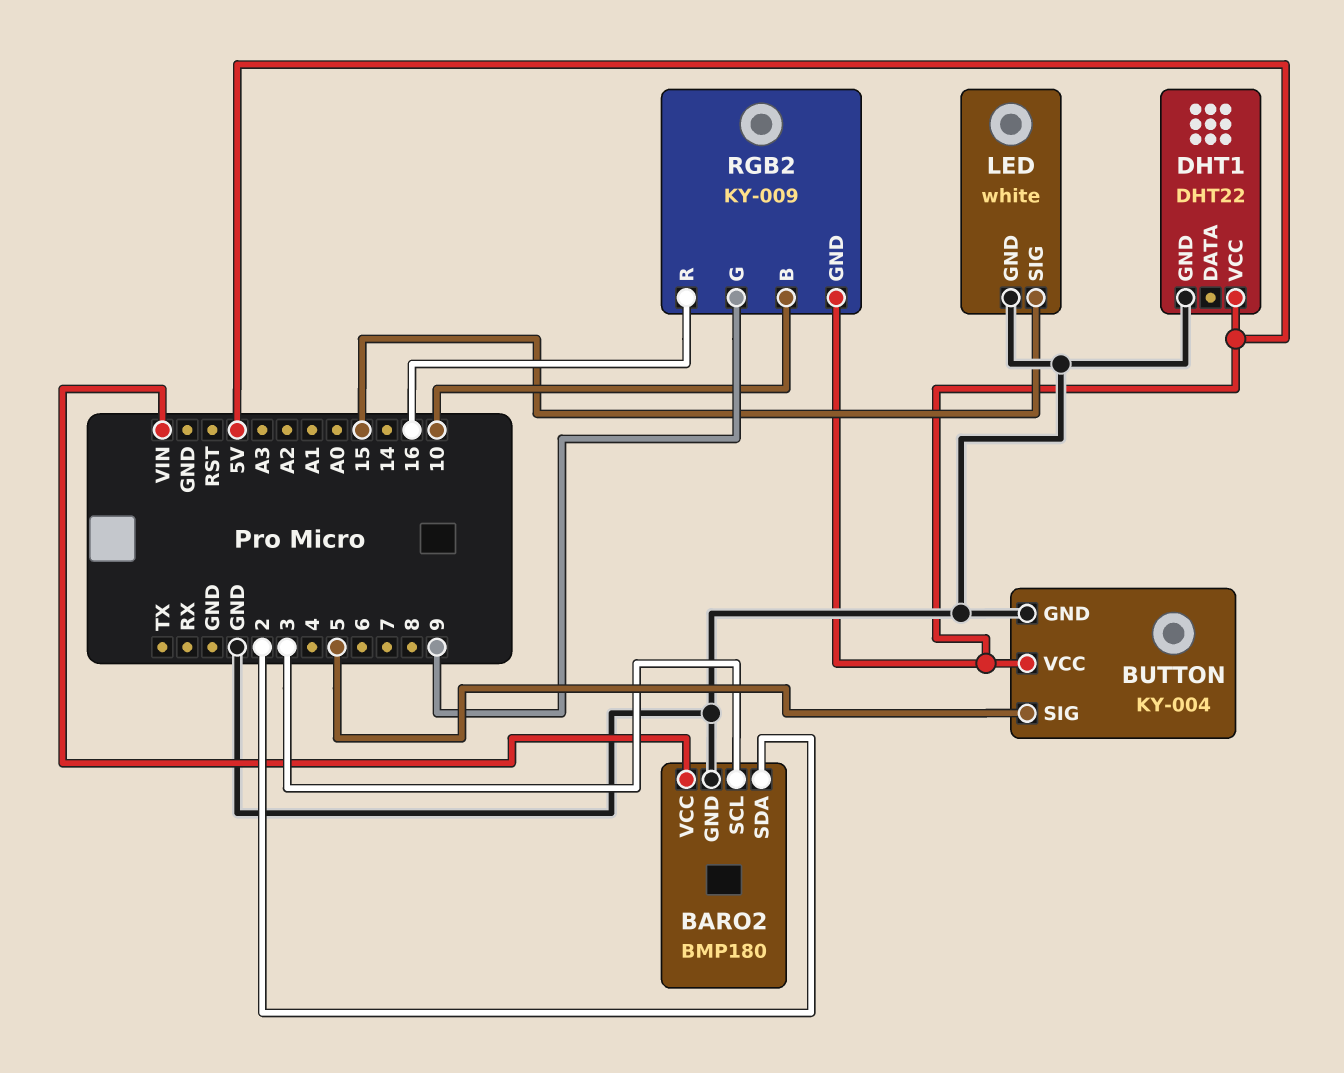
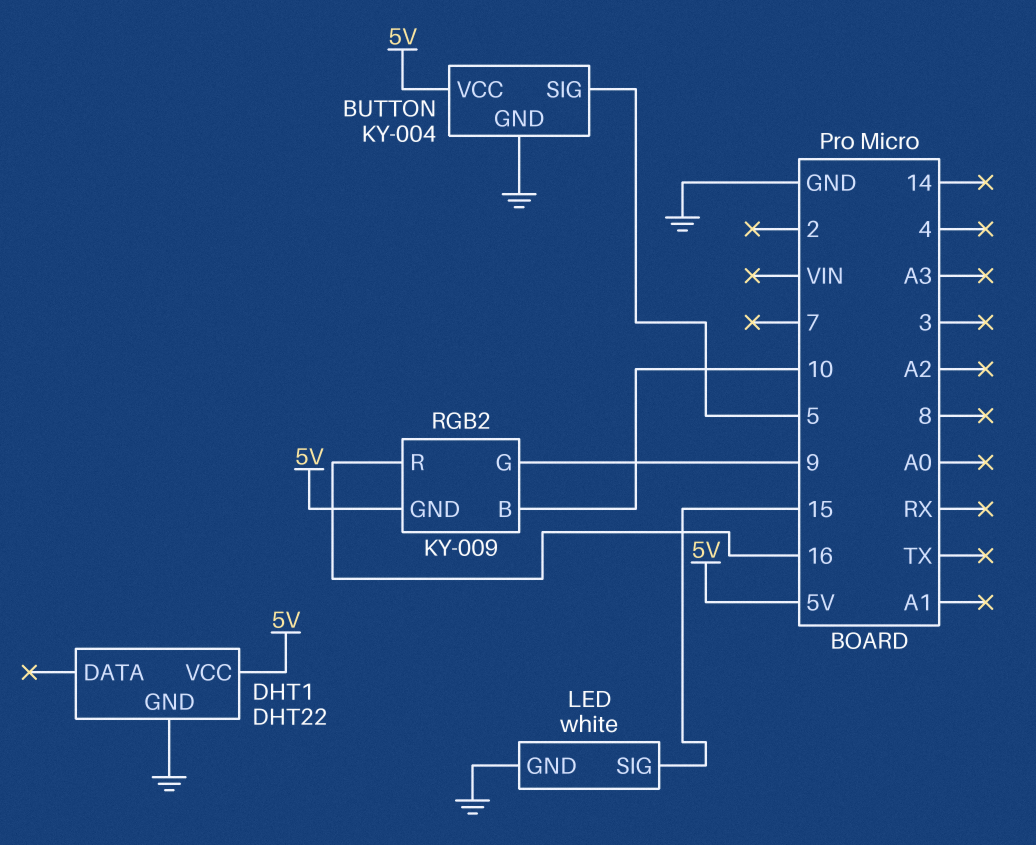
BARO2: BMP180 -> none
BARO2 pin GND: GND -> none
BARO2 pin SCL: 3 -> none
BARO2 pin SDA: 2 -> none
BARO2 pin VCC: VIN -> none

